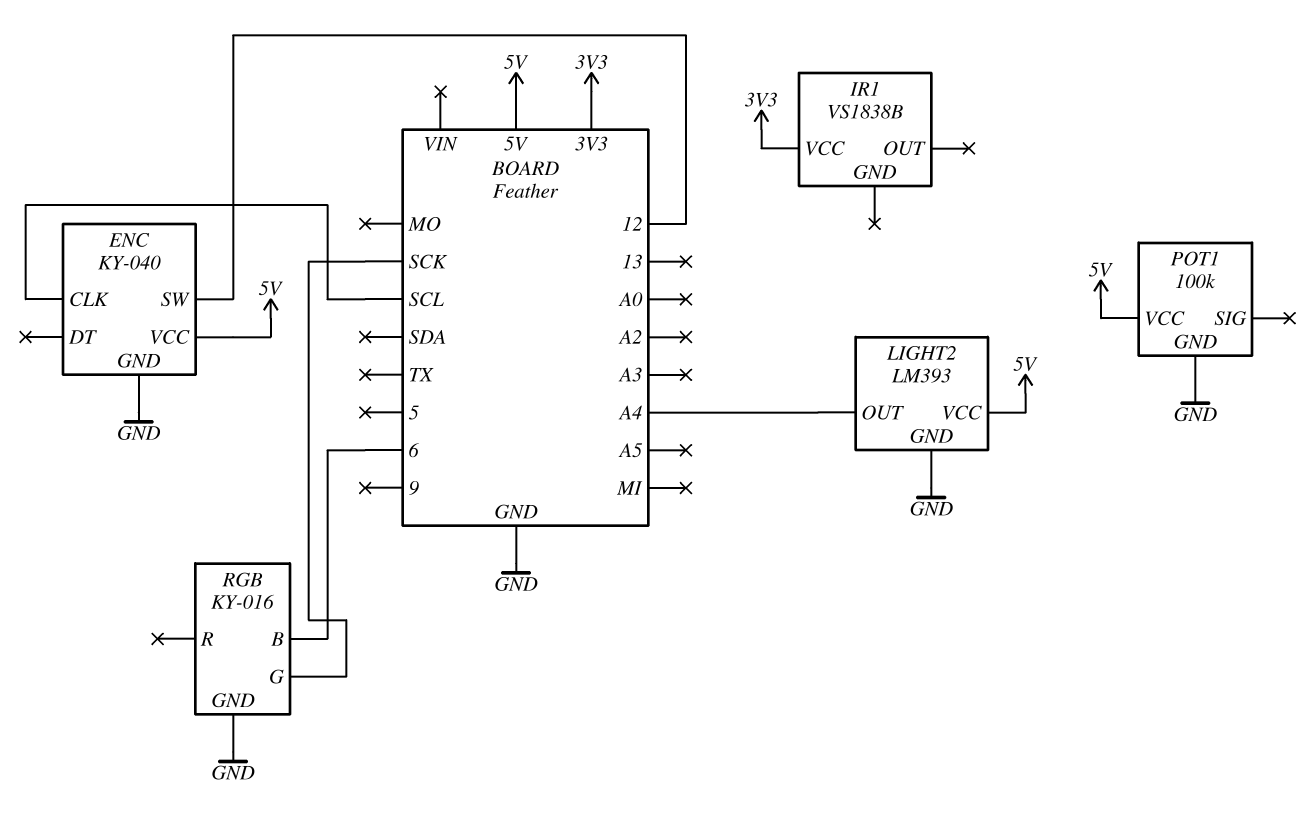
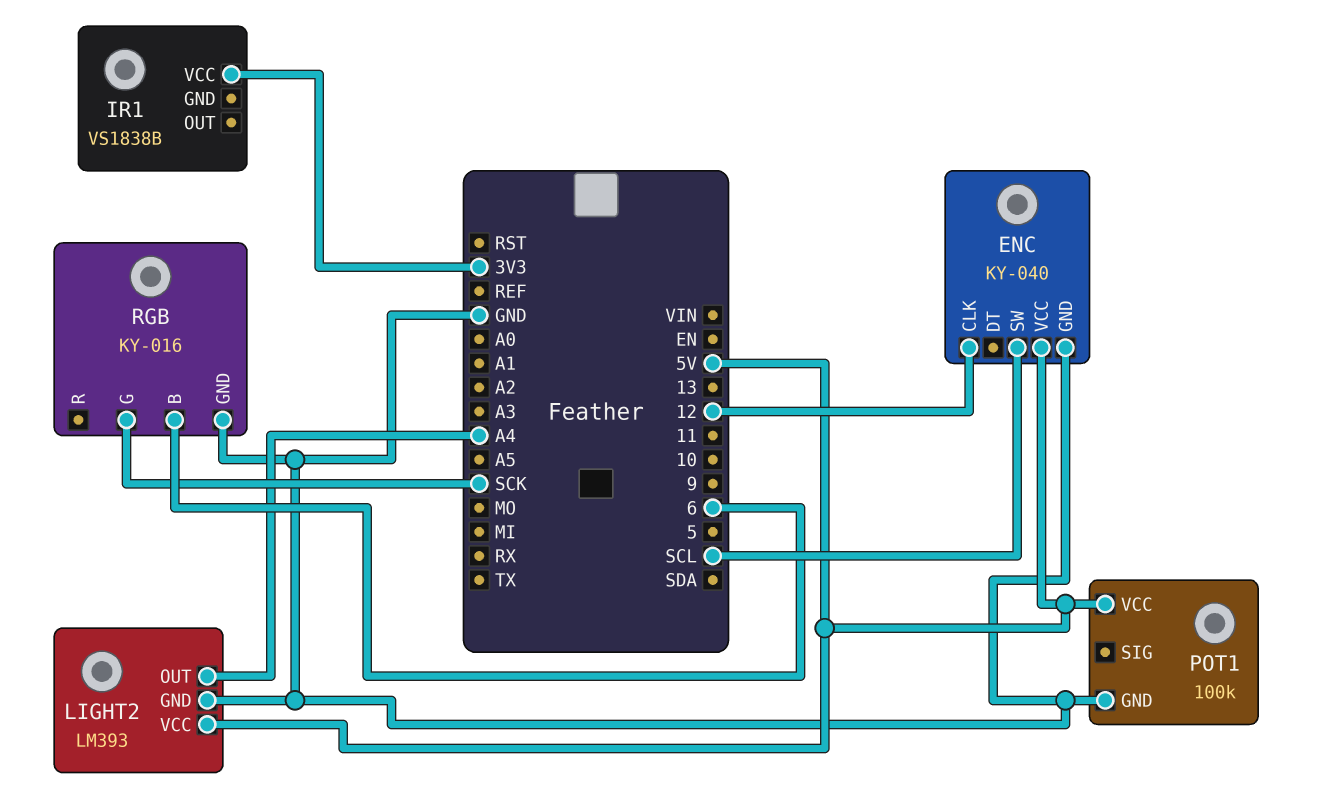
ENC pin CLK: SCL -> 12
ENC pin SW: 12 -> SCL

